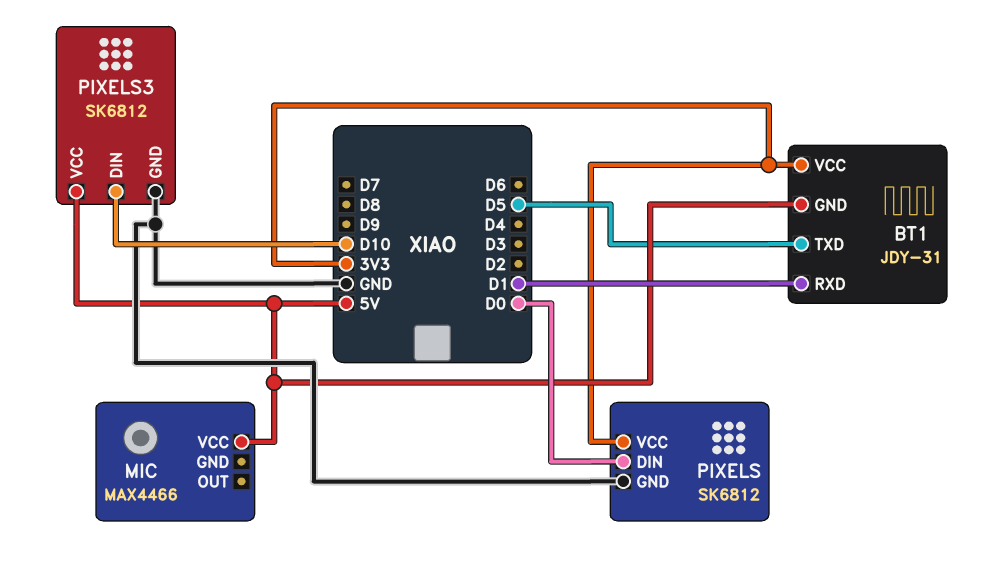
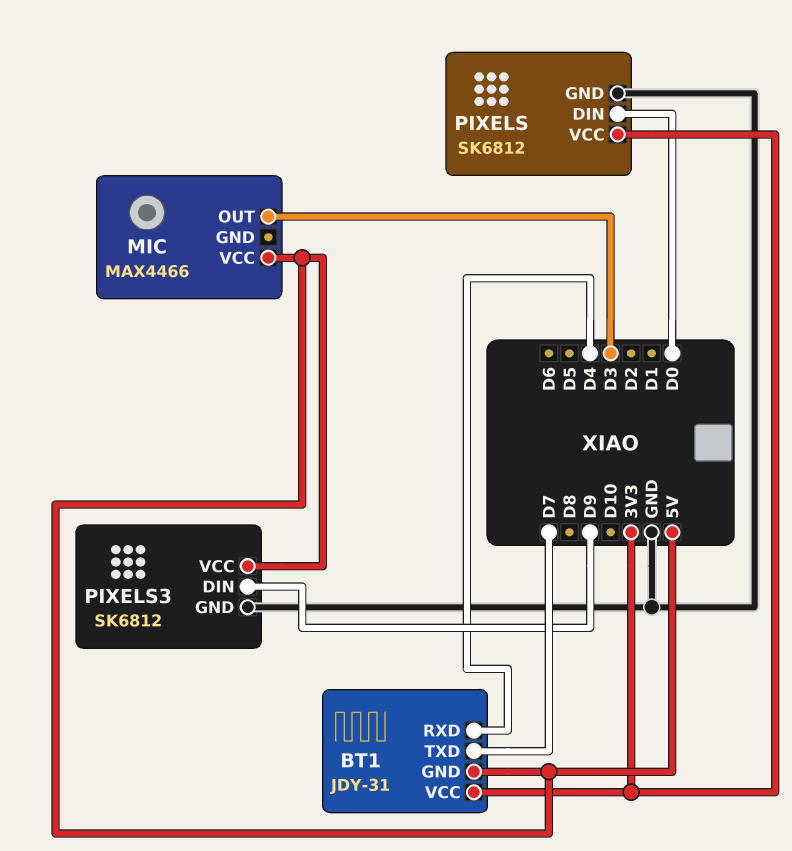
BT1 pin RXD: D1 -> D4
BT1 pin TXD: D5 -> D7
MIC pin OUT: none -> D3
PIXELS3 pin DIN: D10 -> D9

